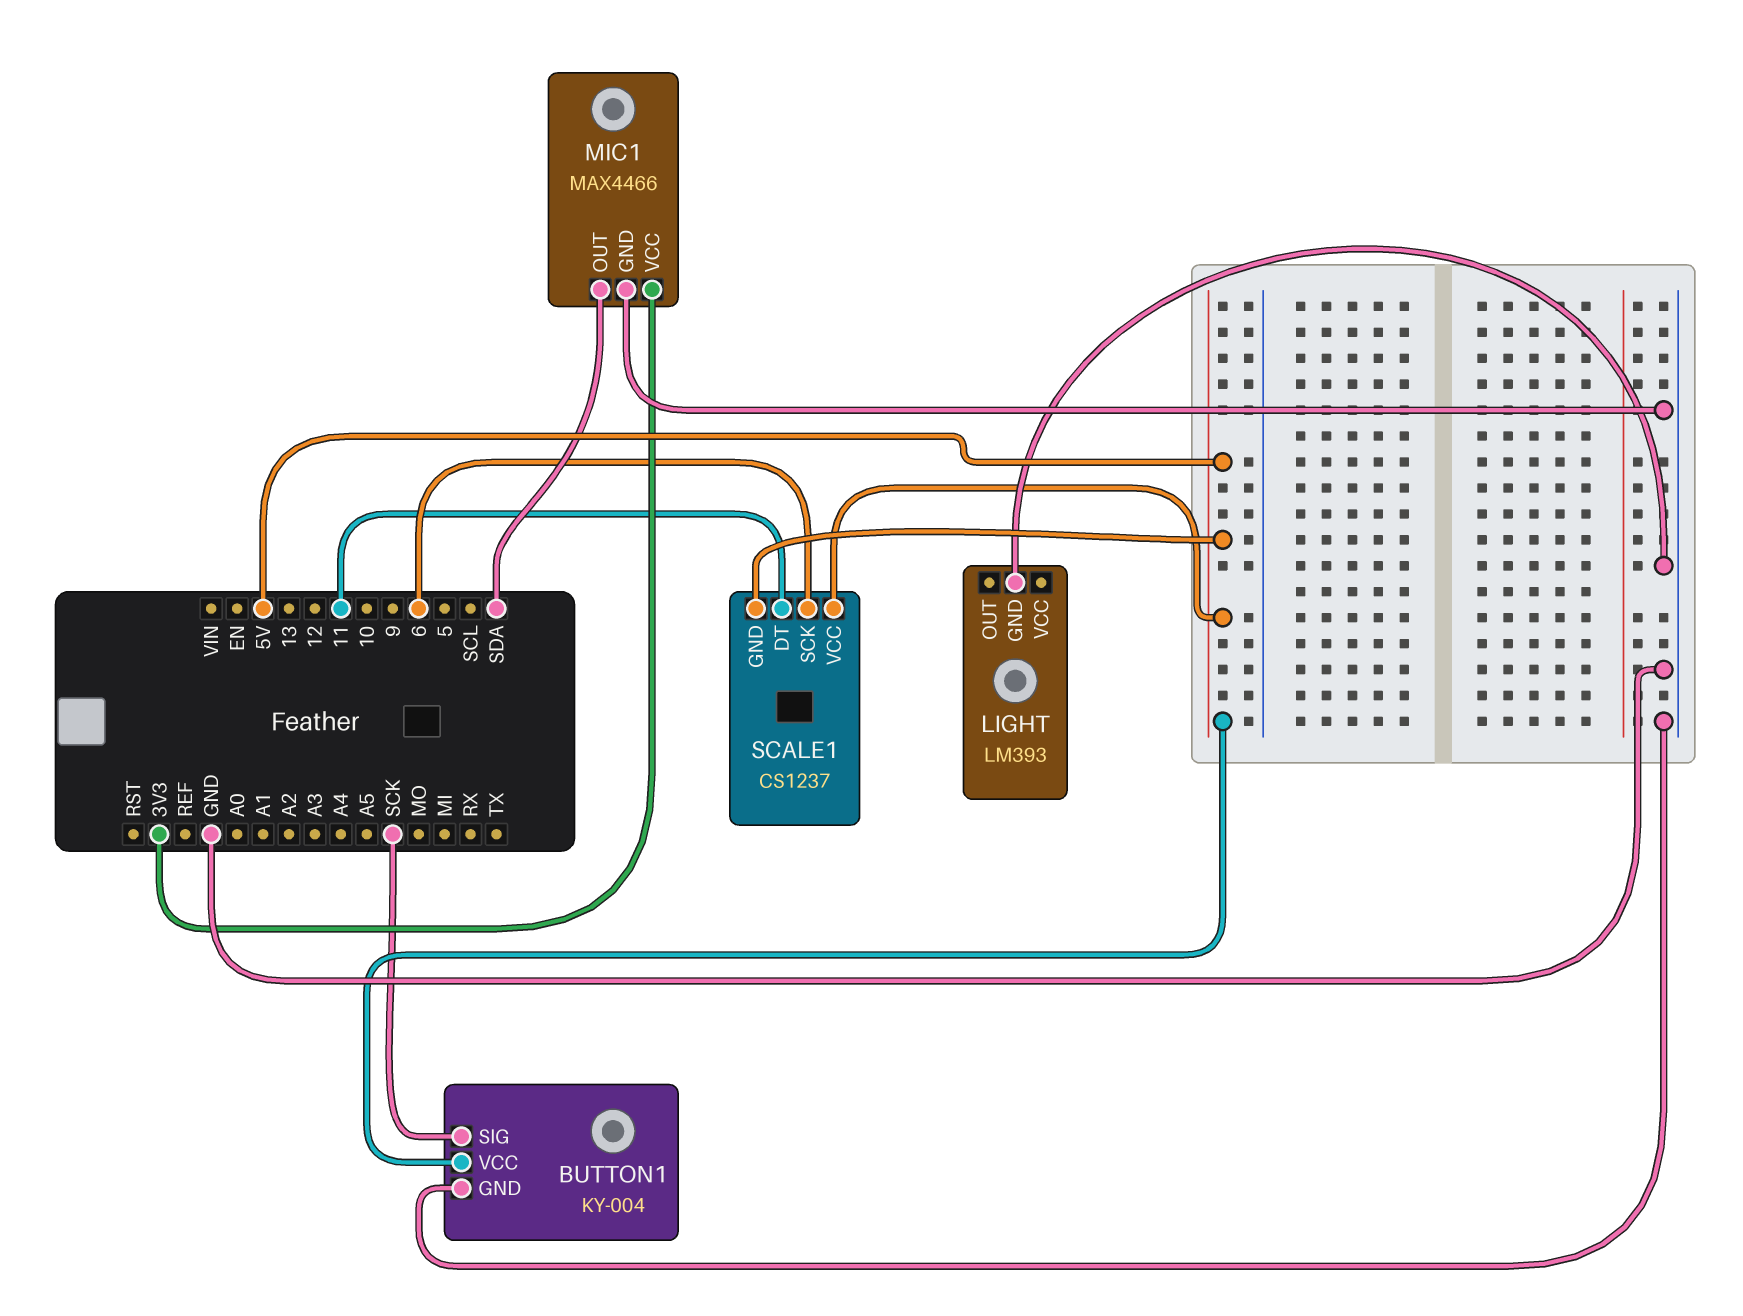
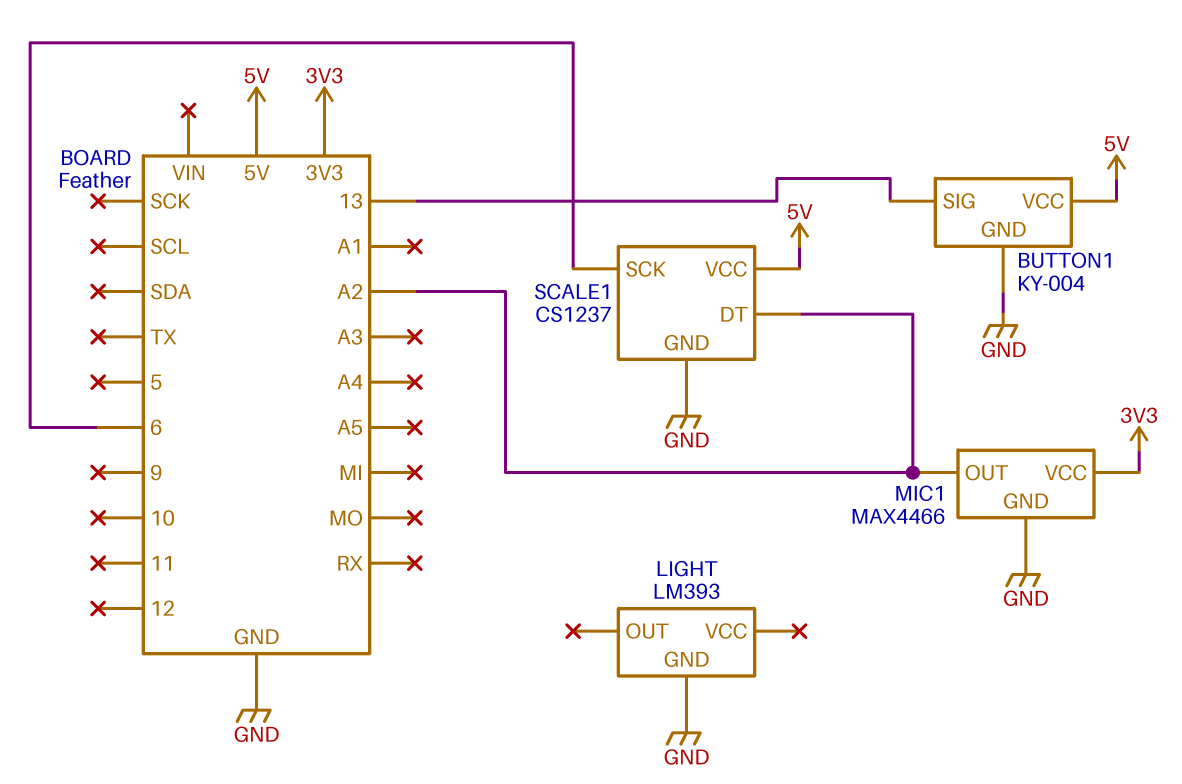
BUTTON1 pin SIG: SCK -> 13
MIC1 pin OUT: SDA -> A2
SCALE1 pin DT: 11 -> A2
SCALE1 pin GND: 5V -> GND

